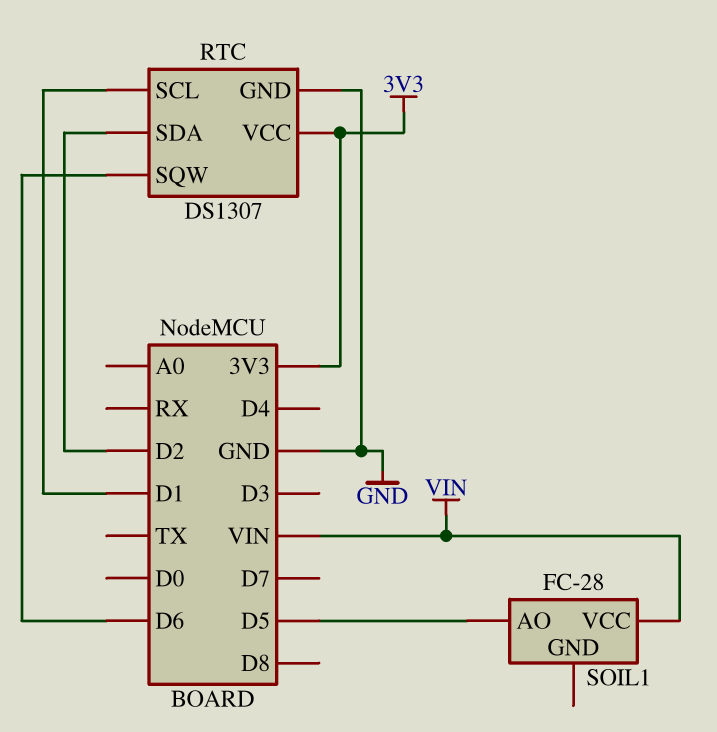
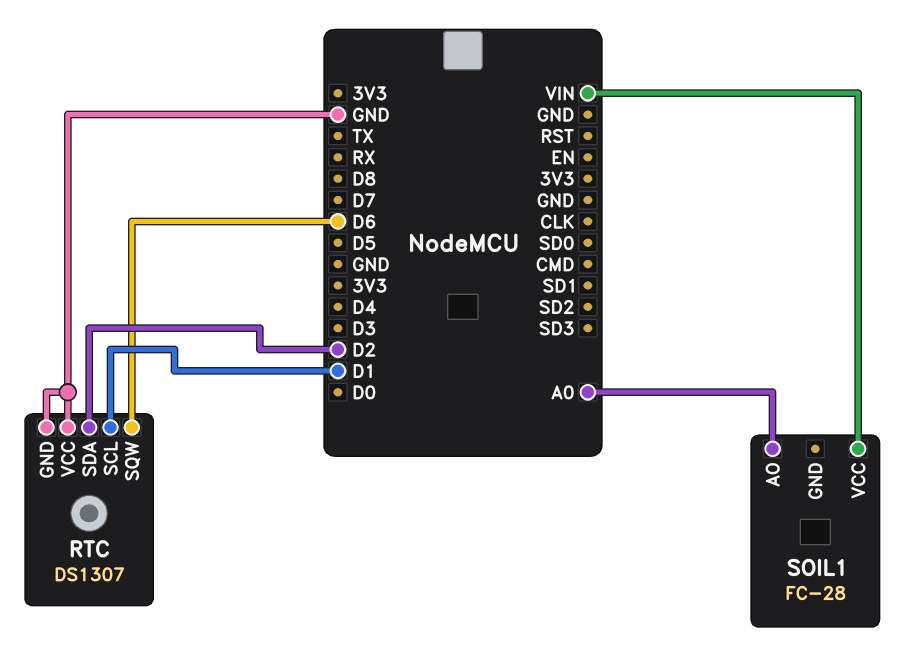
RTC pin VCC: 3V3 -> GND
SOIL1 pin AO: D5 -> A0

